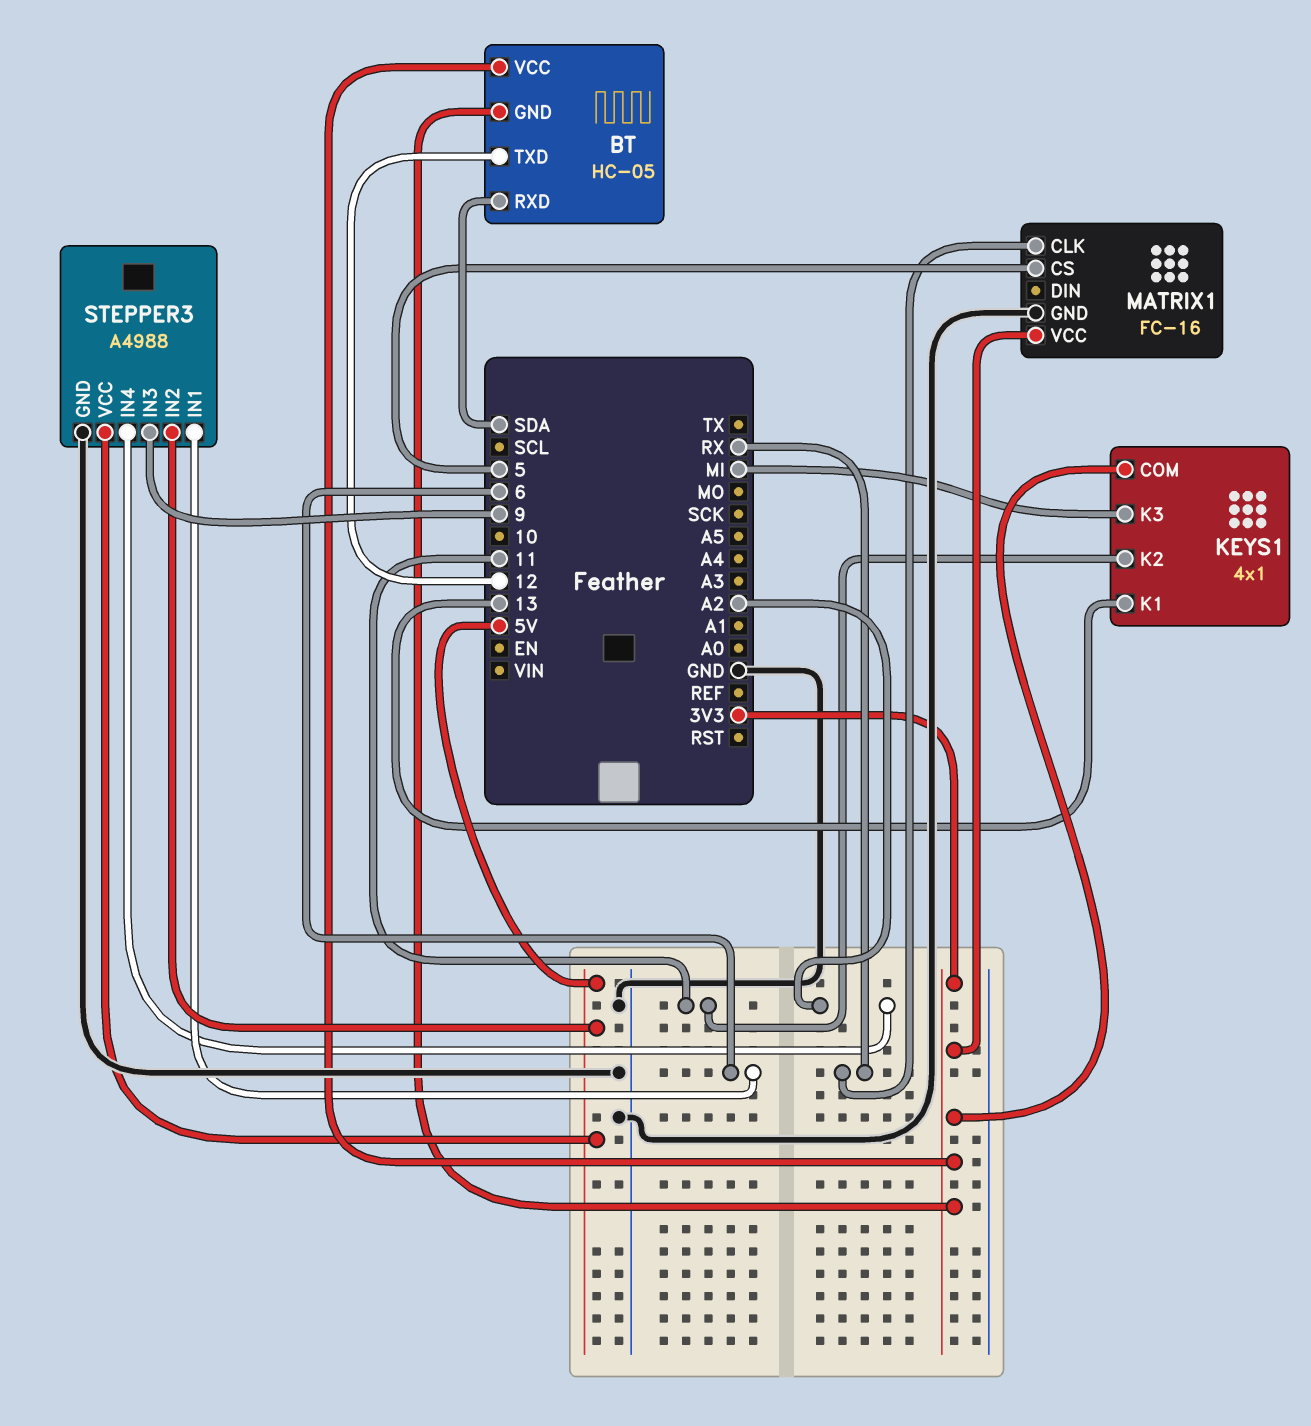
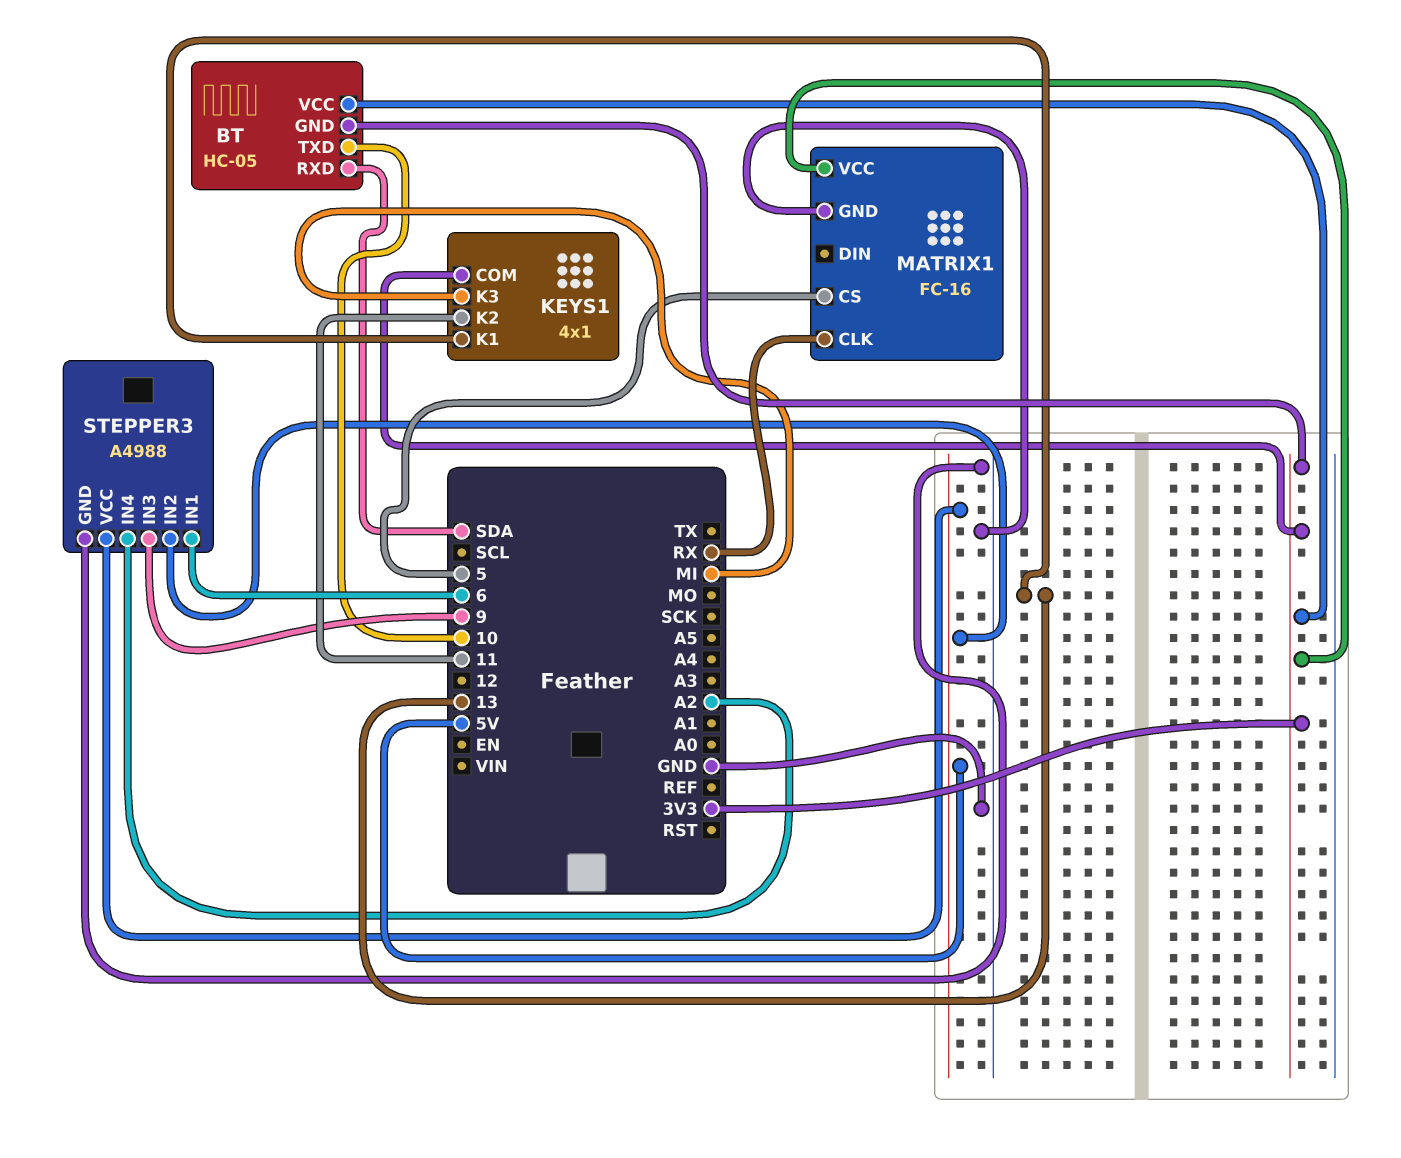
BT pin TXD: 12 -> 10

